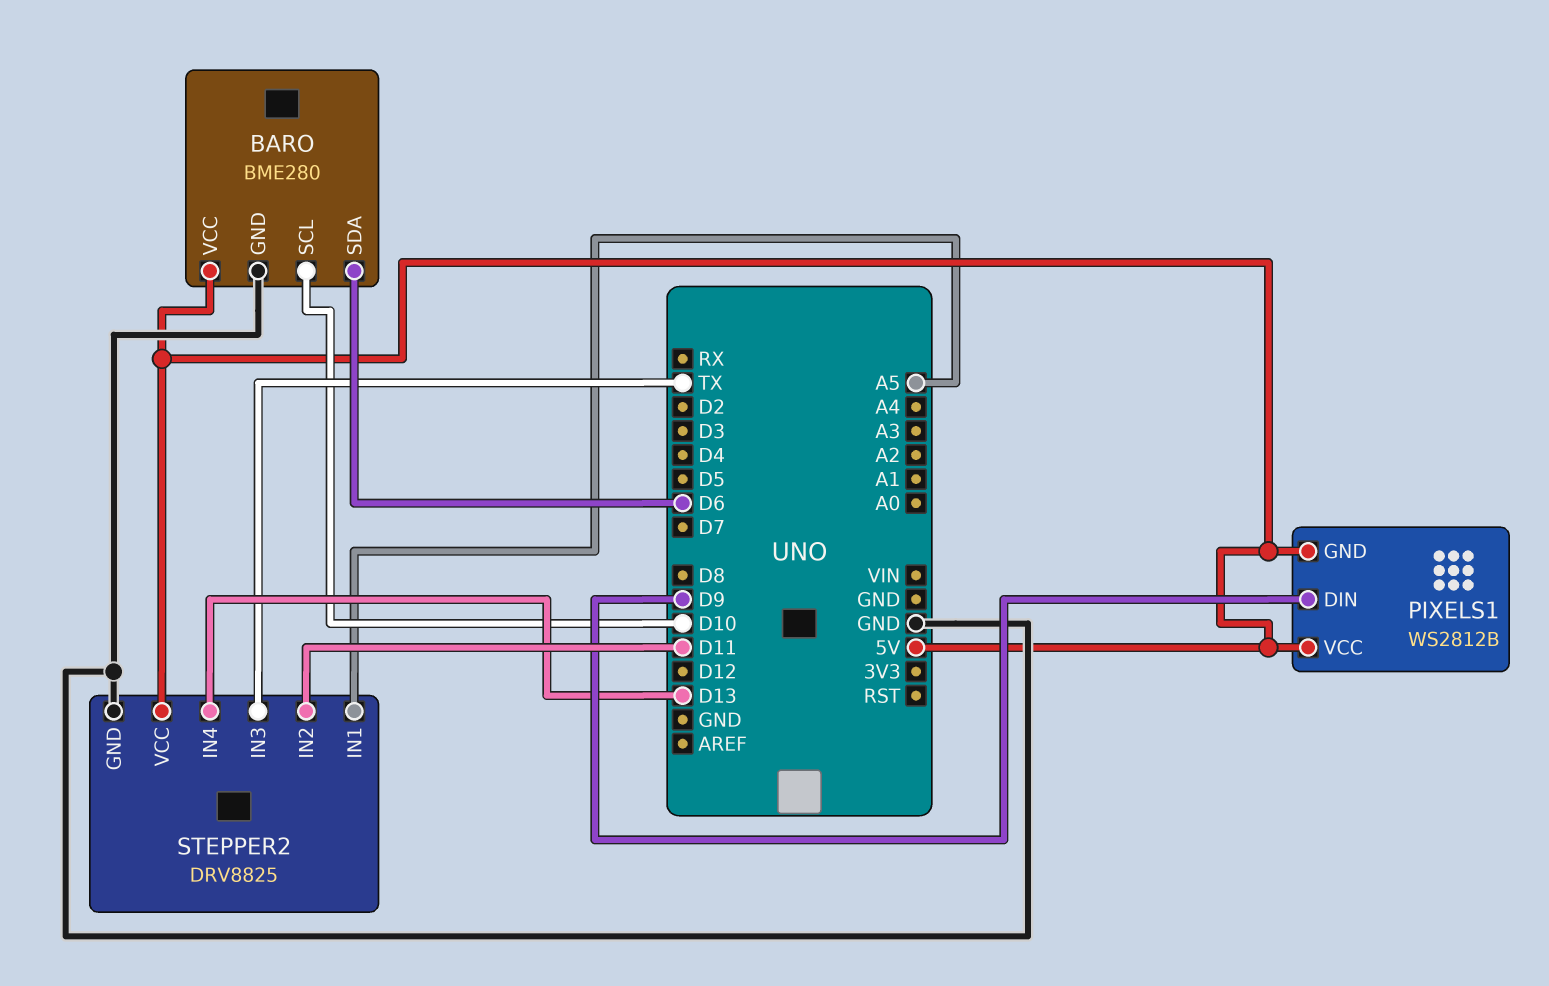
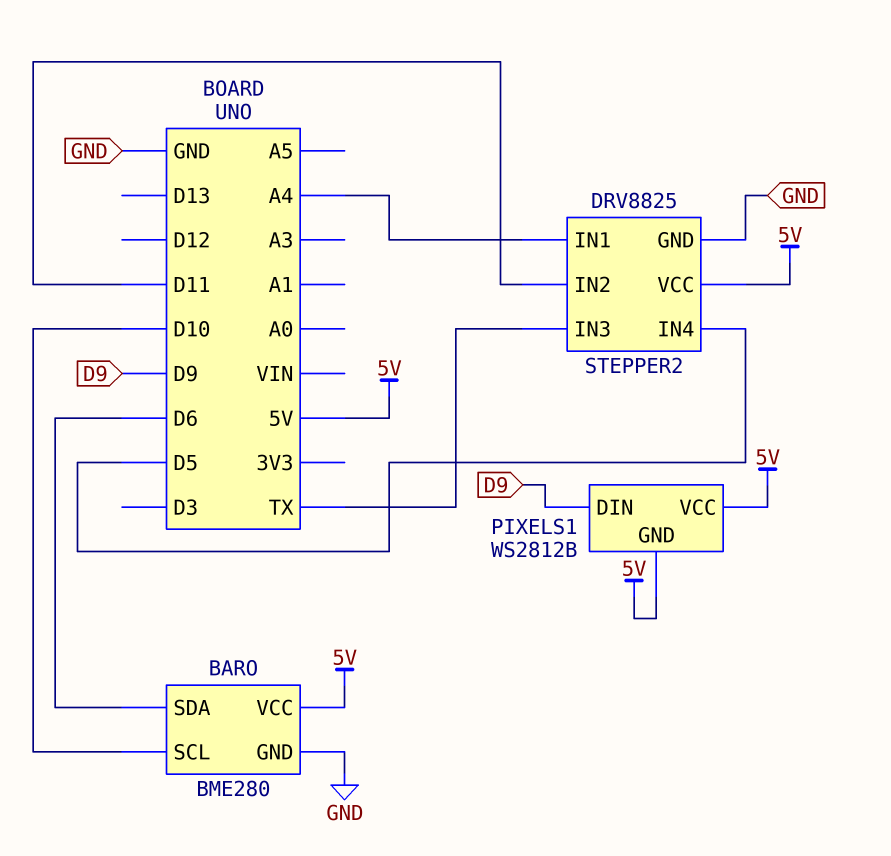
STEPPER2 pin IN1: A5 -> A4
STEPPER2 pin IN4: D13 -> D5

